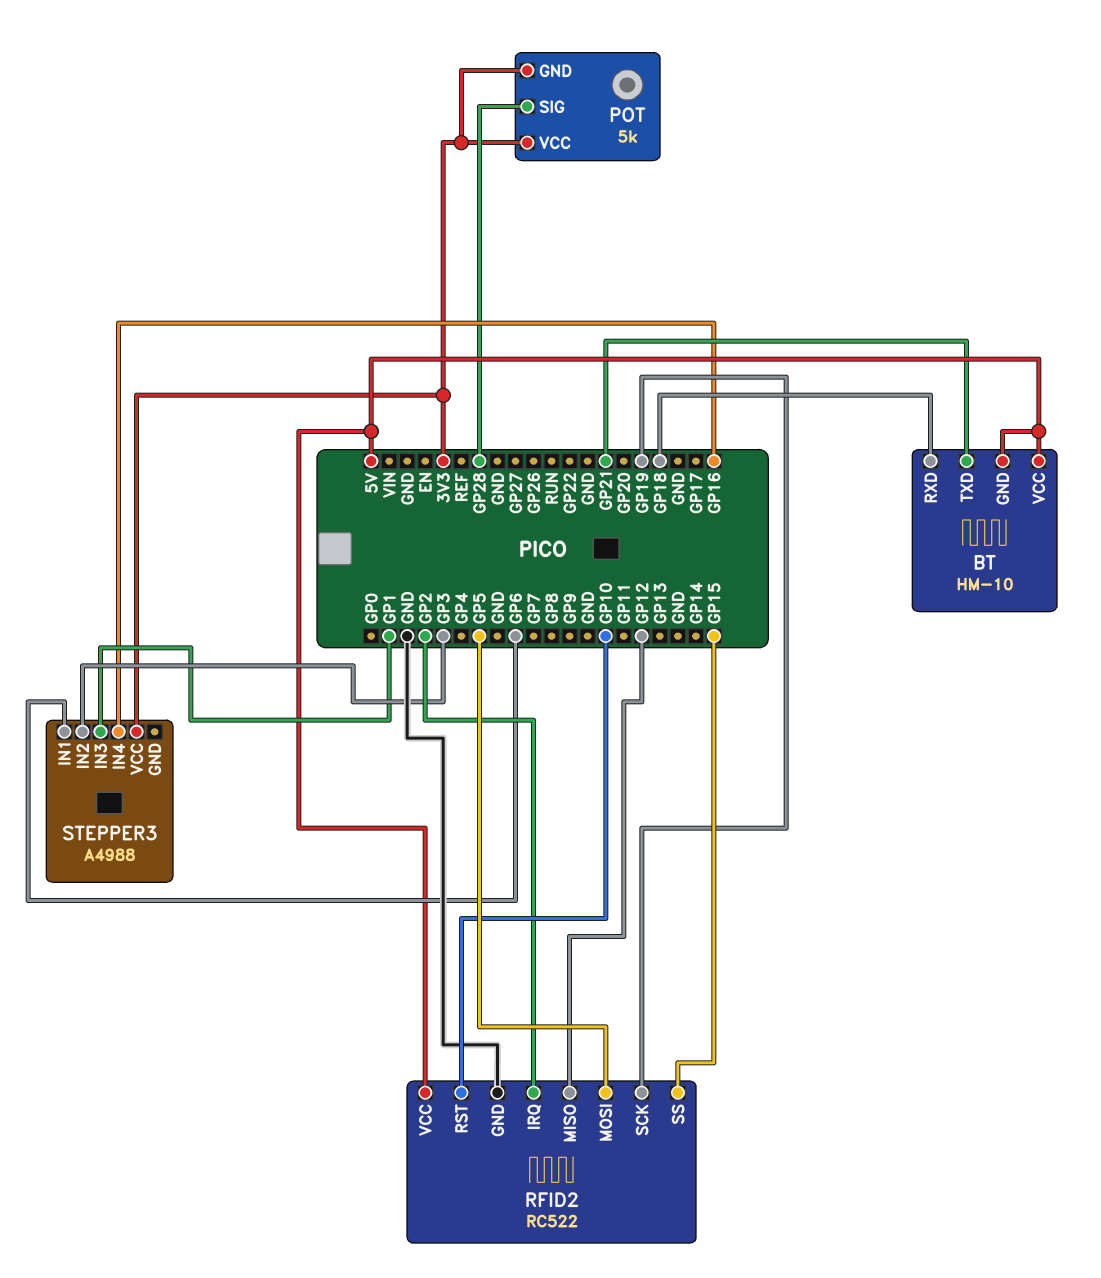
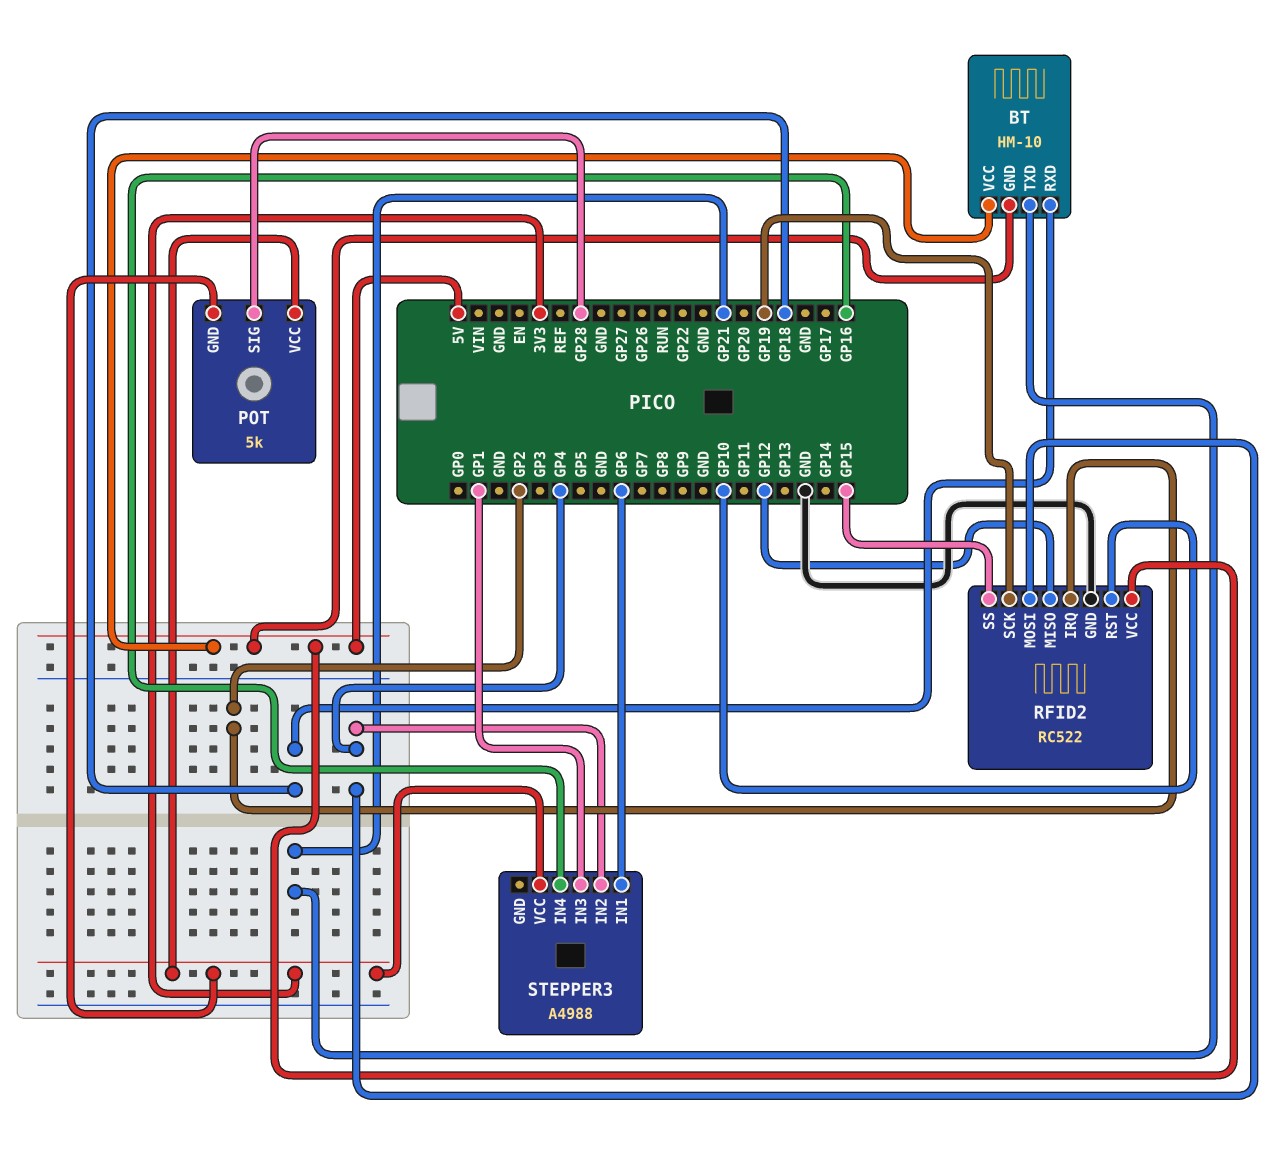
RFID2 pin MOSI: GP5 -> GP4
STEPPER3 pin IN2: GP3 -> GP4

